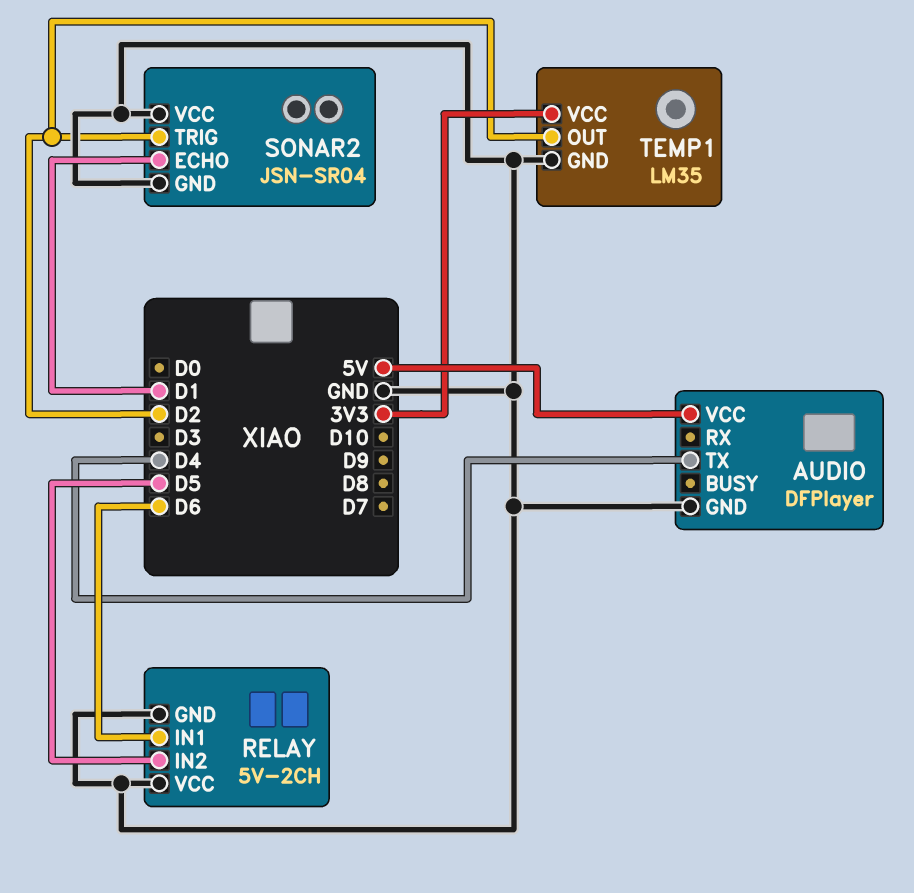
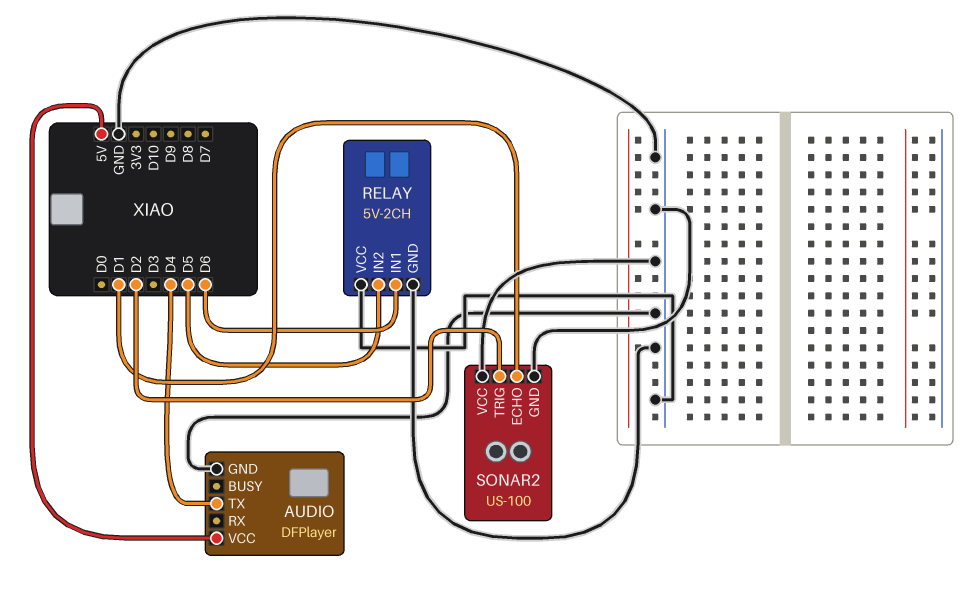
SONAR2: JSN-SR04 -> US-100
TEMP1: LM35 -> none
TEMP1 pin GND: GND -> none
TEMP1 pin OUT: D2 -> none
TEMP1 pin VCC: 3V3 -> none

